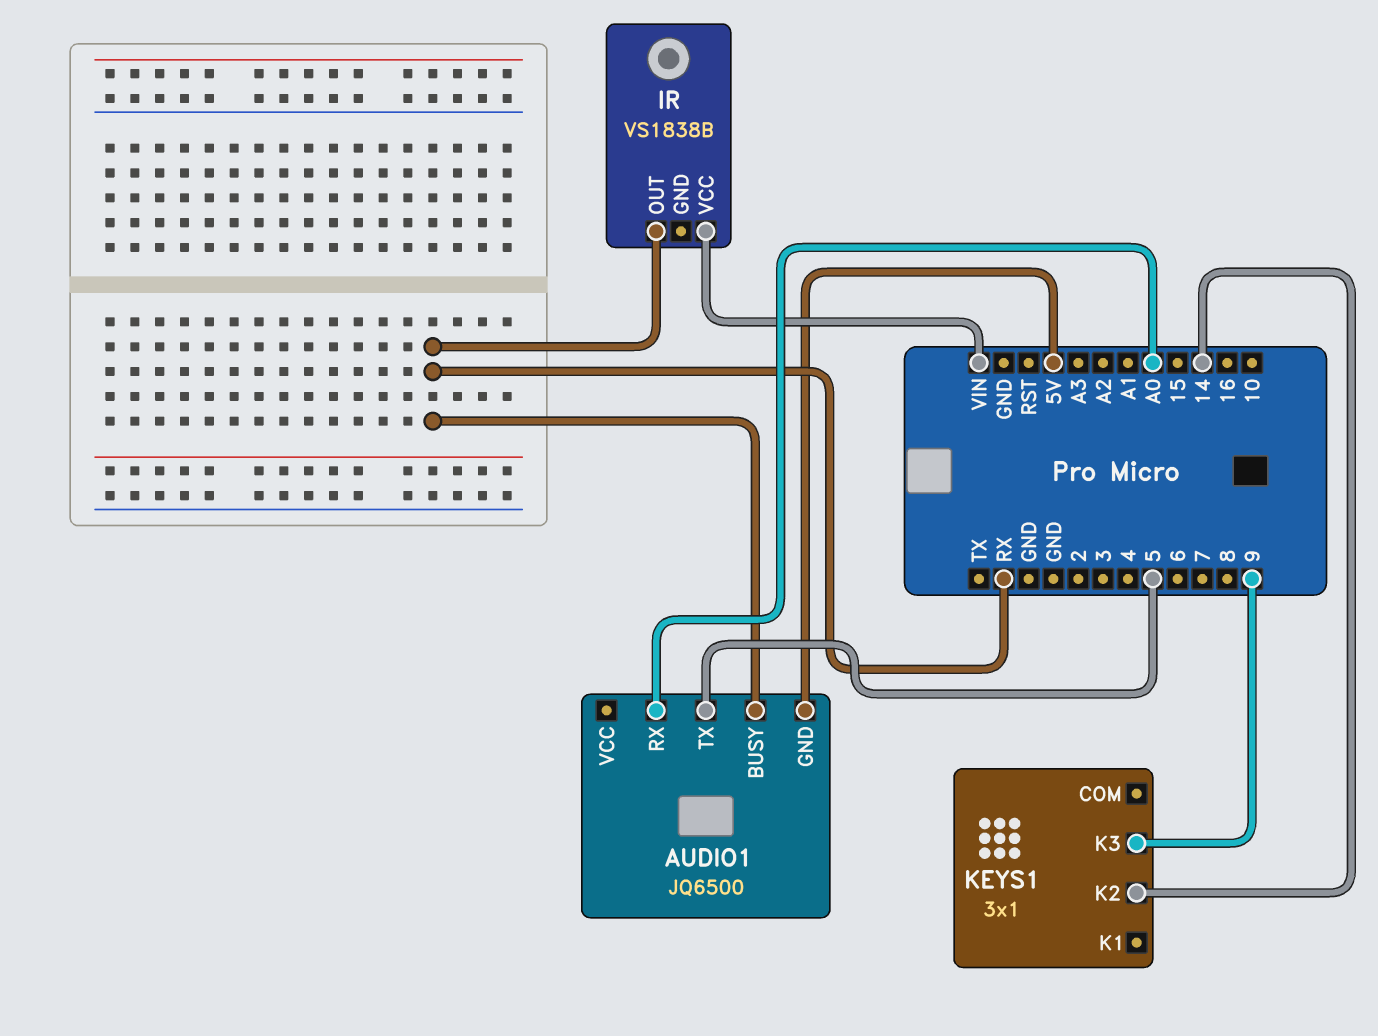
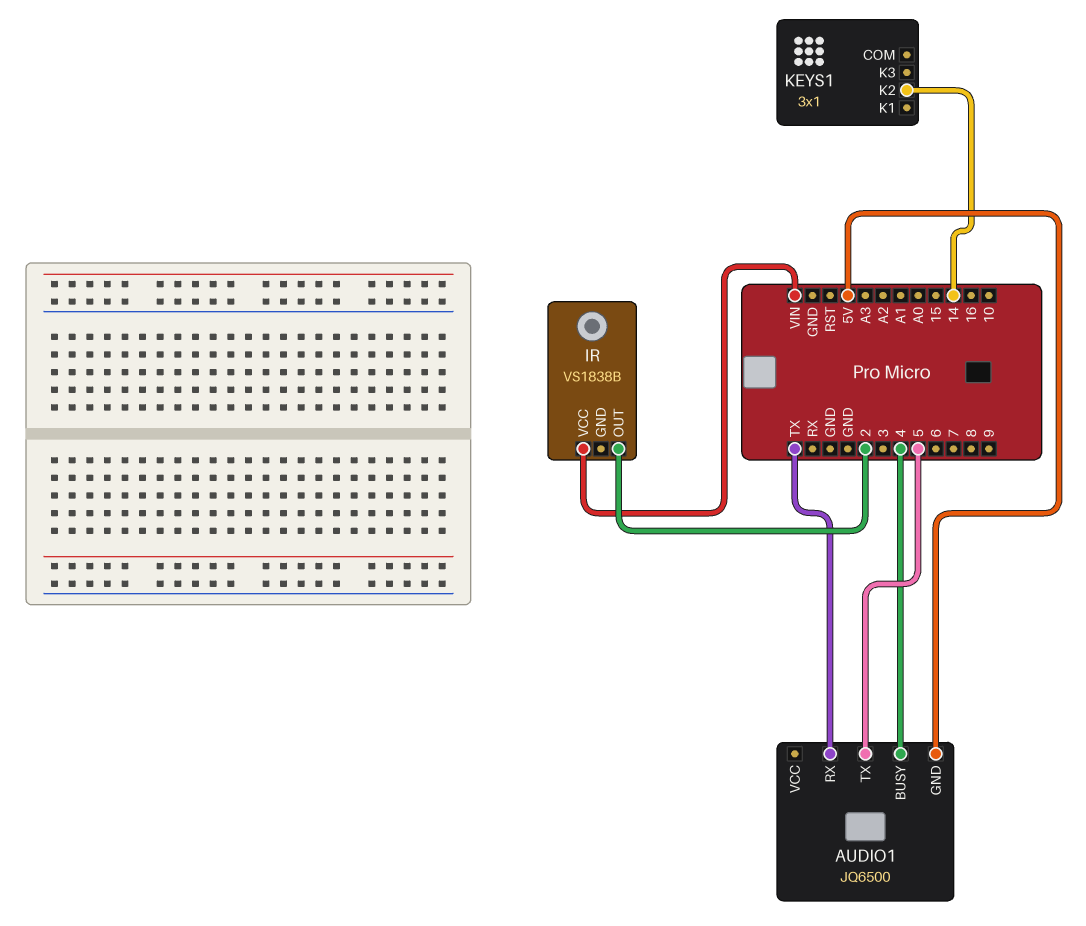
AUDIO1 pin BUSY: RX -> 4
AUDIO1 pin RX: A0 -> TX
IR pin OUT: RX -> 2
KEYS1 pin K3: 9 -> none

